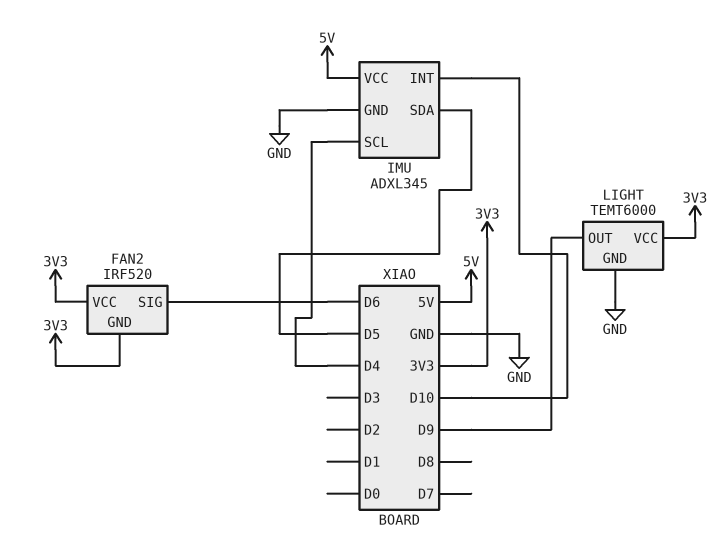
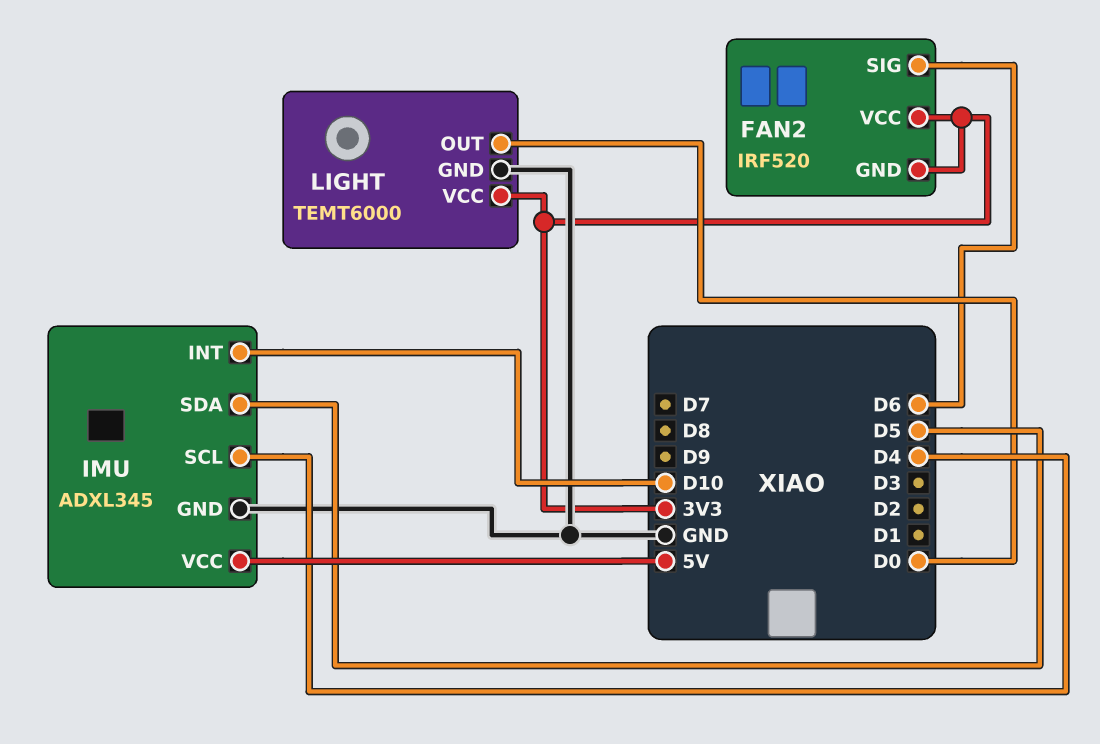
LIGHT pin OUT: D9 -> D0

